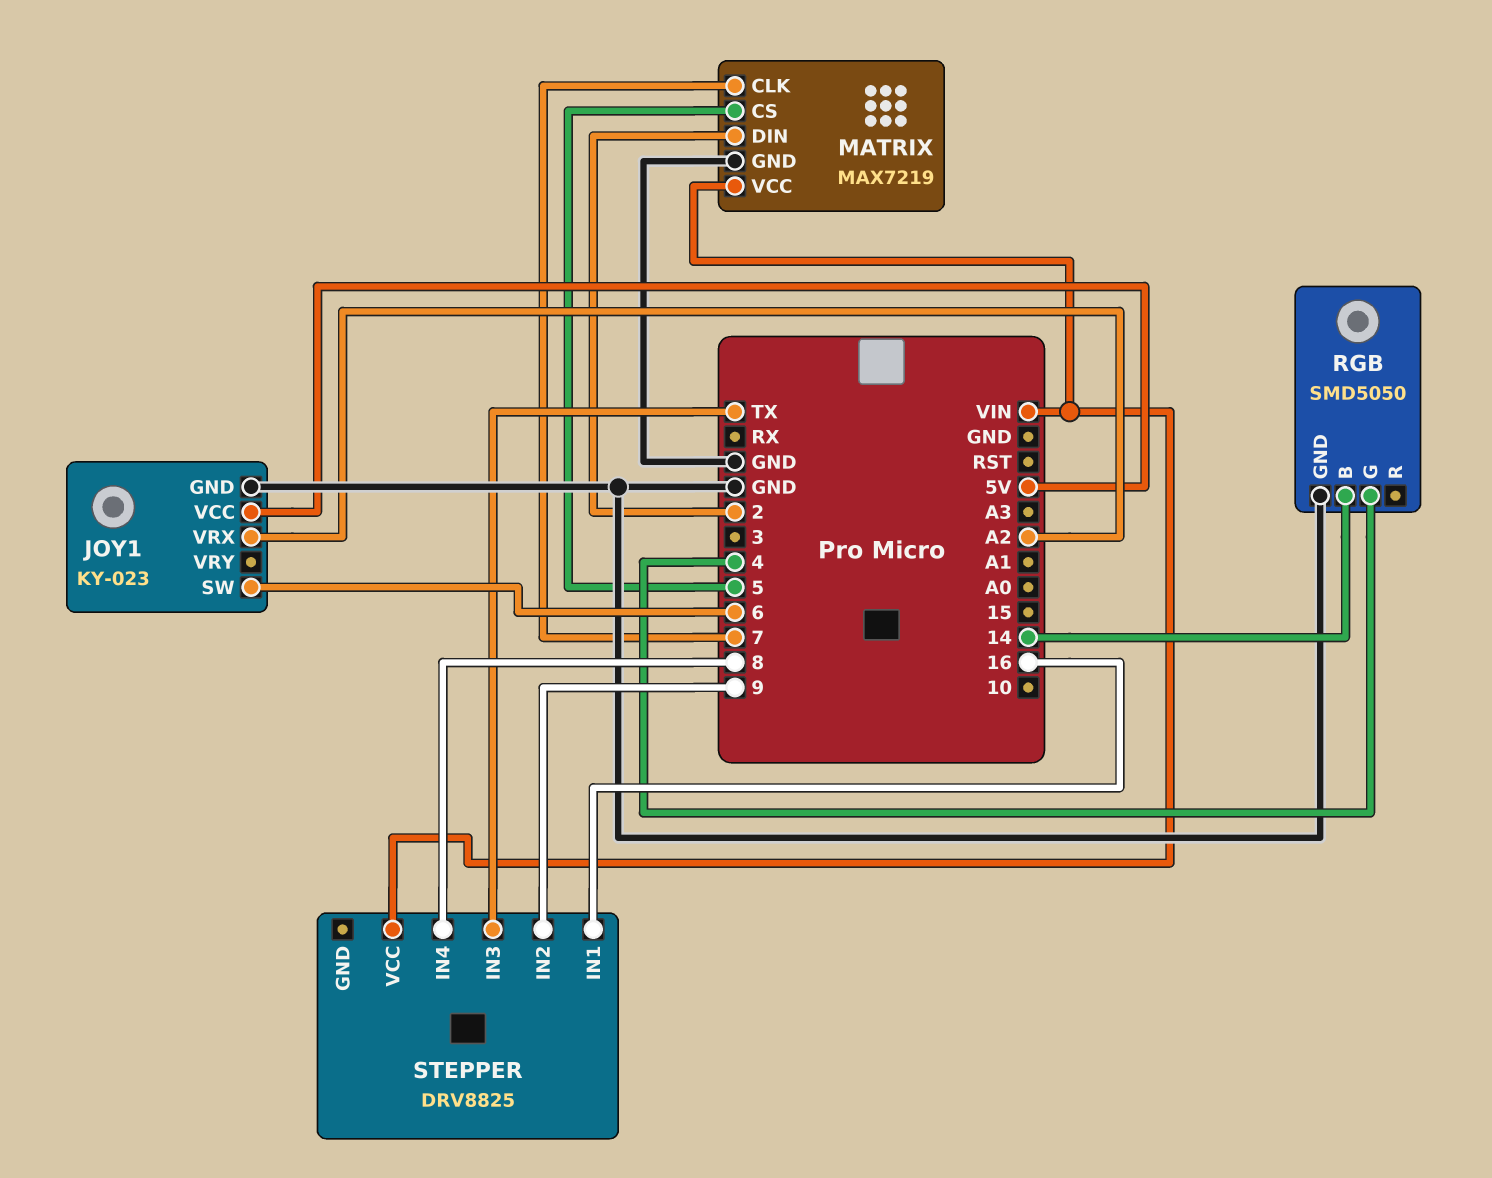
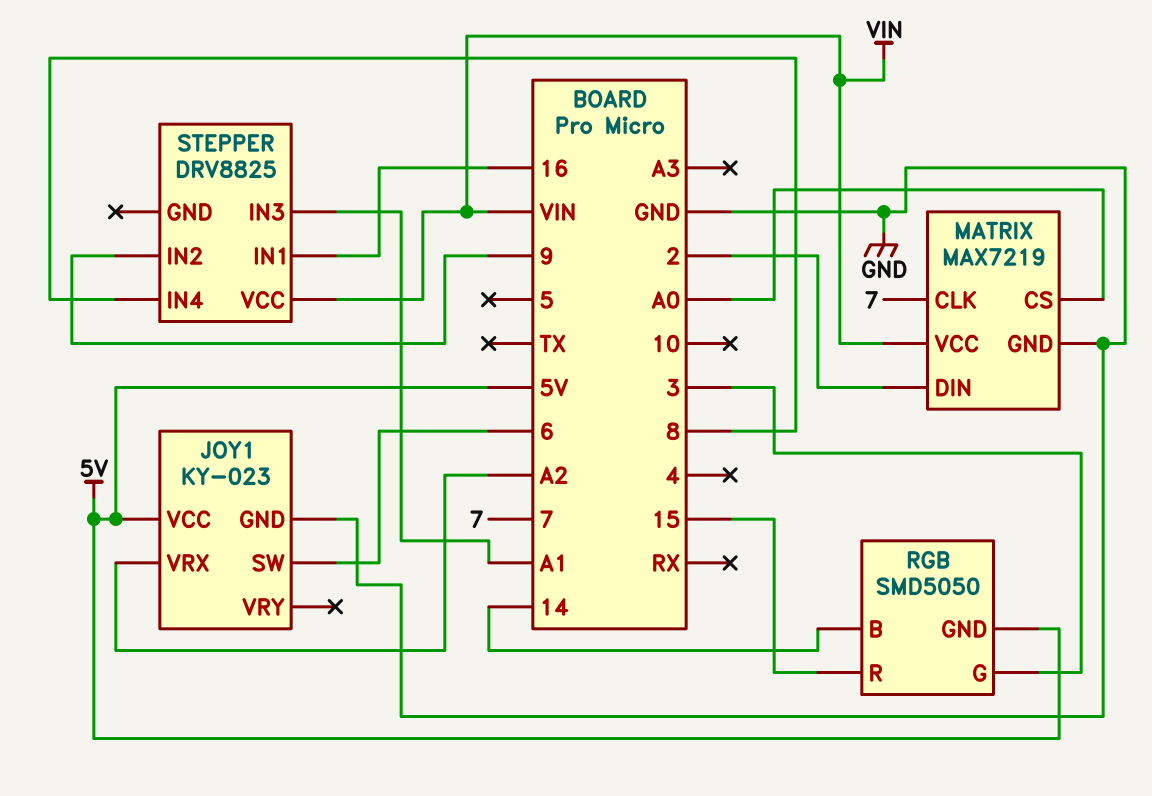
MATRIX pin CS: 5 -> A0
RGB pin G: 4 -> 3
RGB pin GND: GND -> 5V
RGB pin R: none -> 15
STEPPER pin IN3: TX -> A1

